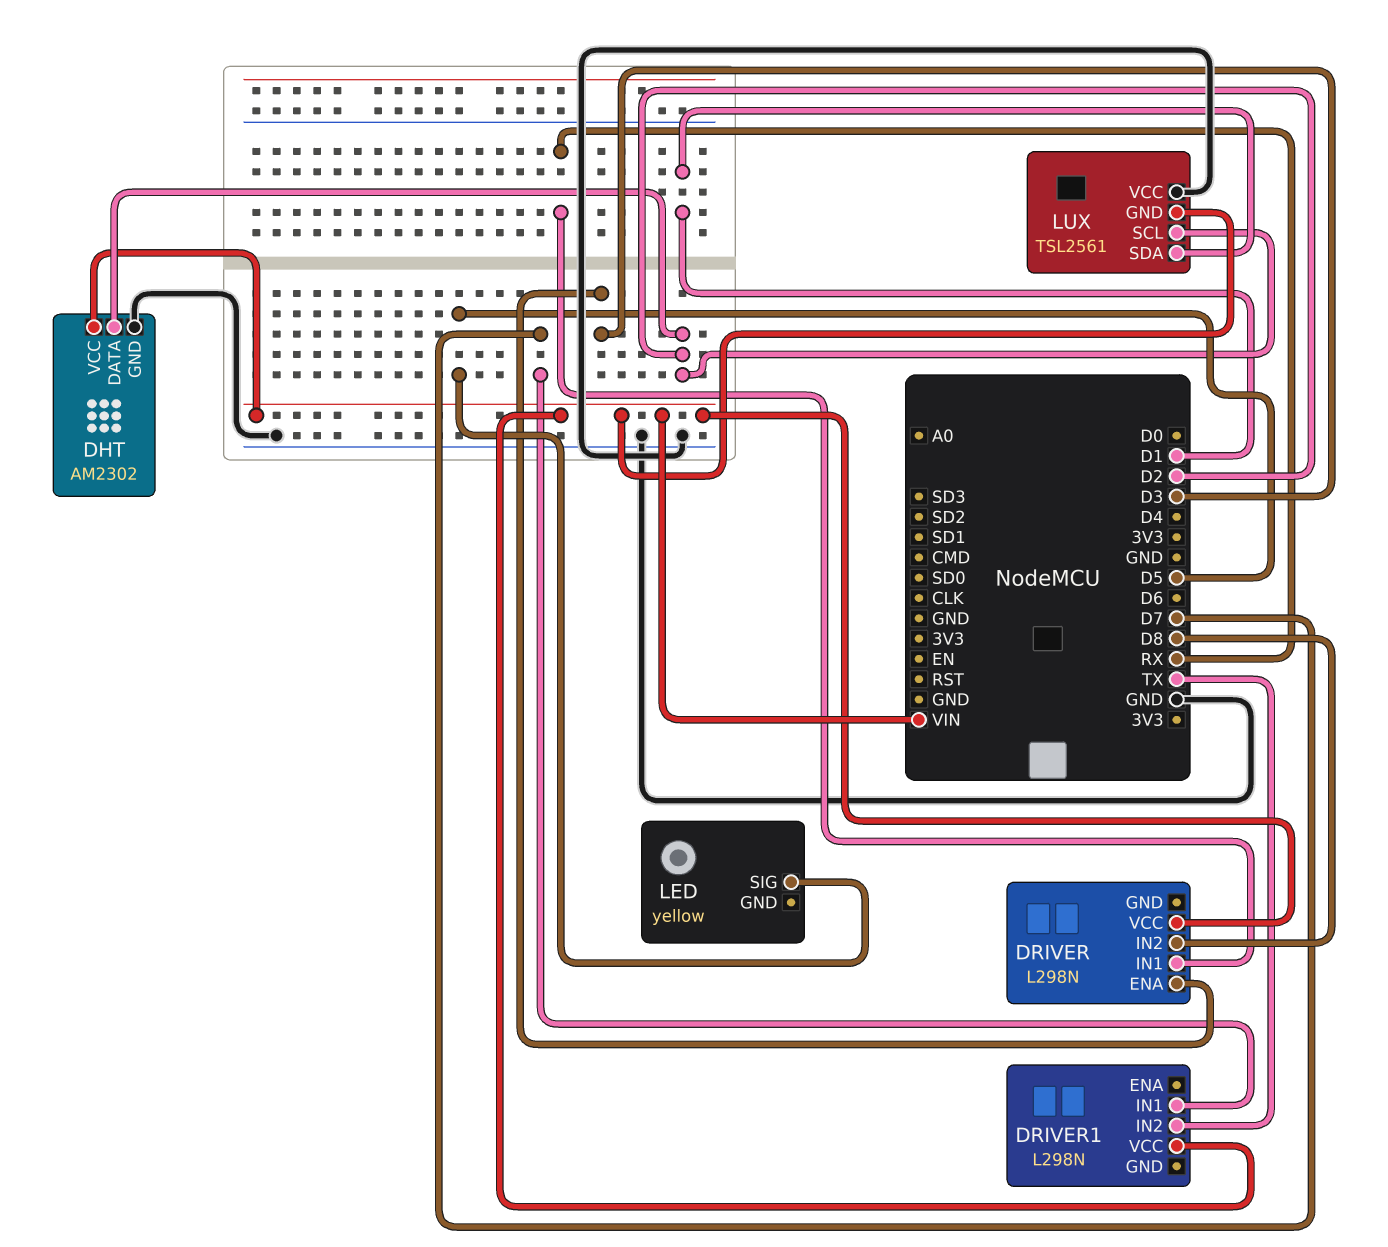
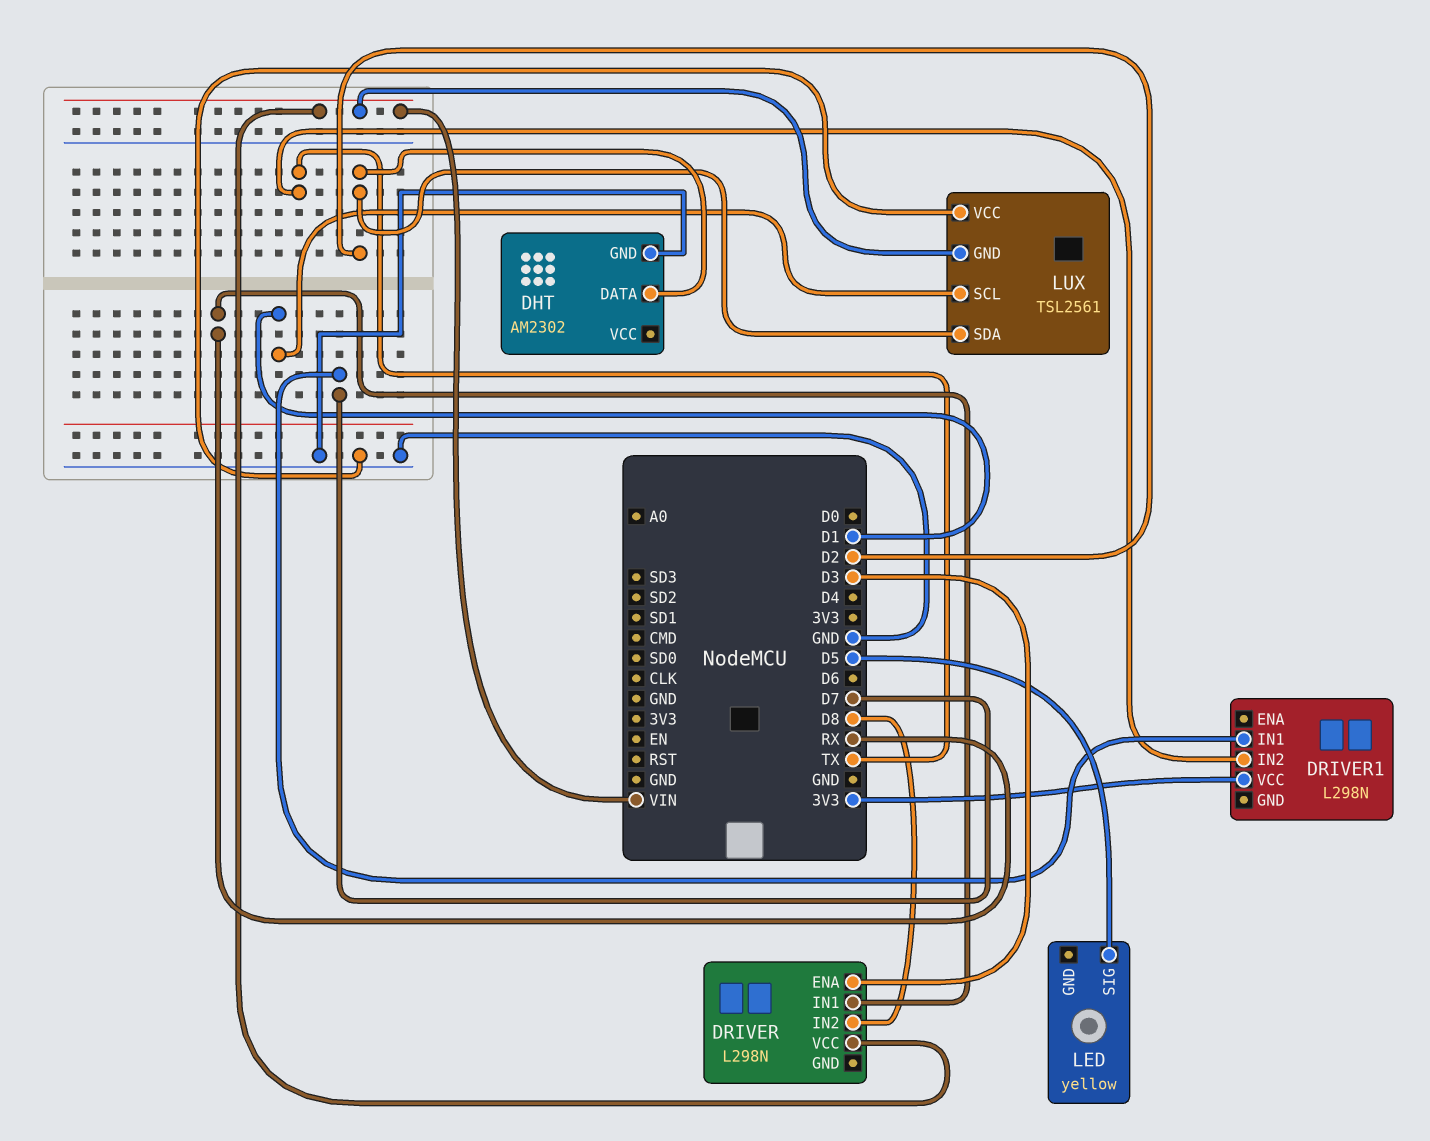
DHT pin VCC: VIN -> none
DRIVER1 pin VCC: VIN -> 3V3
LUX pin SCL: D2 -> D1
LUX pin SDA: D1 -> D2

